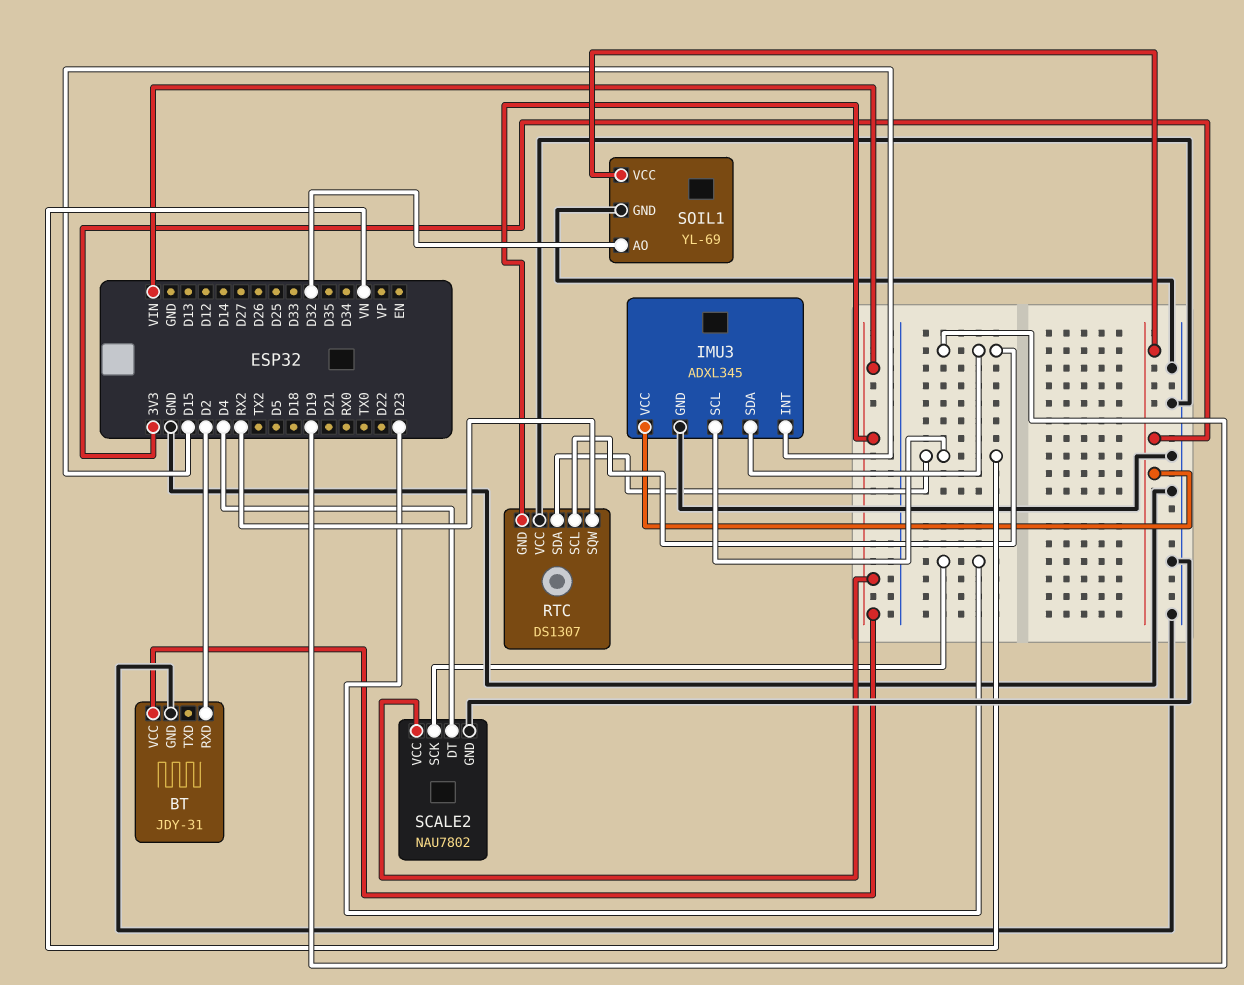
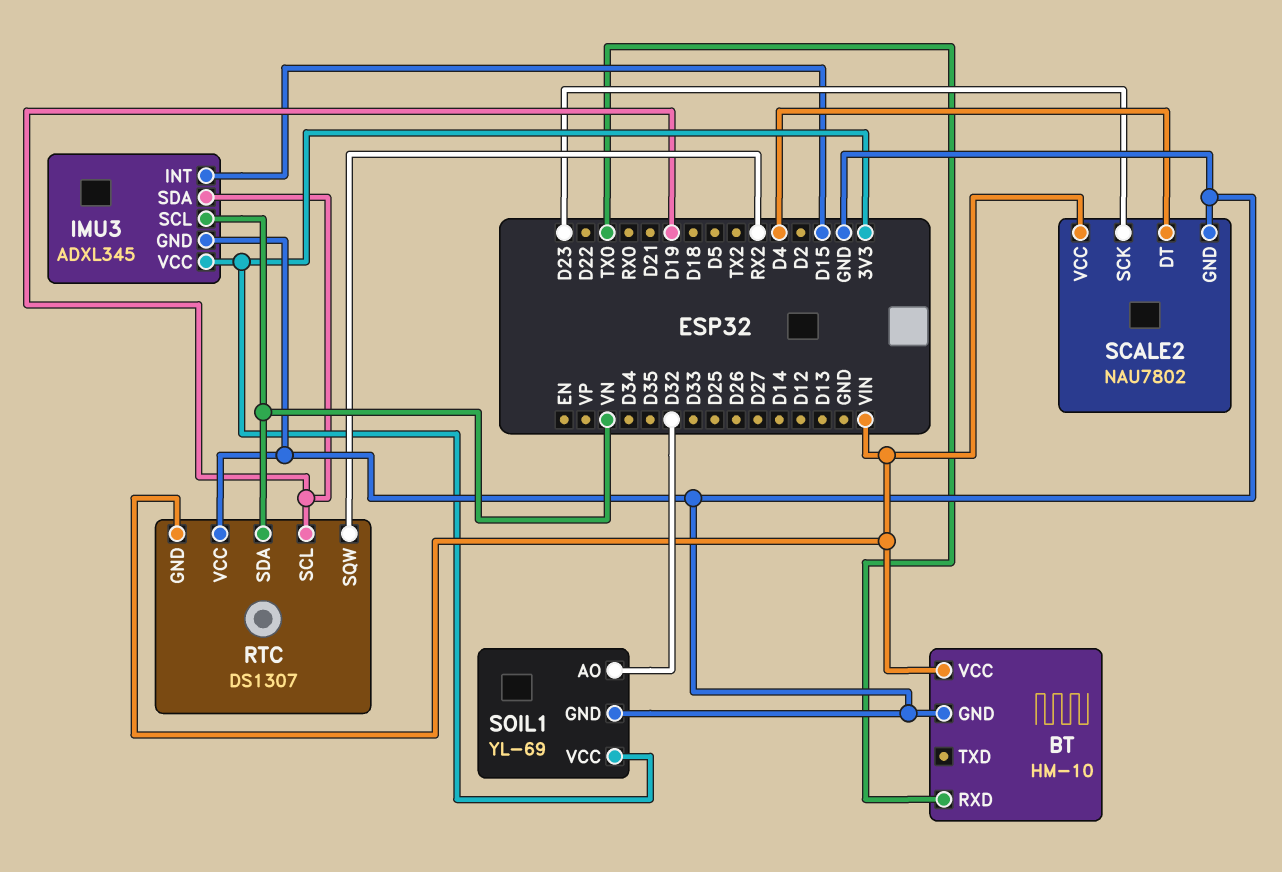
BT: JDY-31 -> HM-10
BT pin RXD: D2 -> TX0

